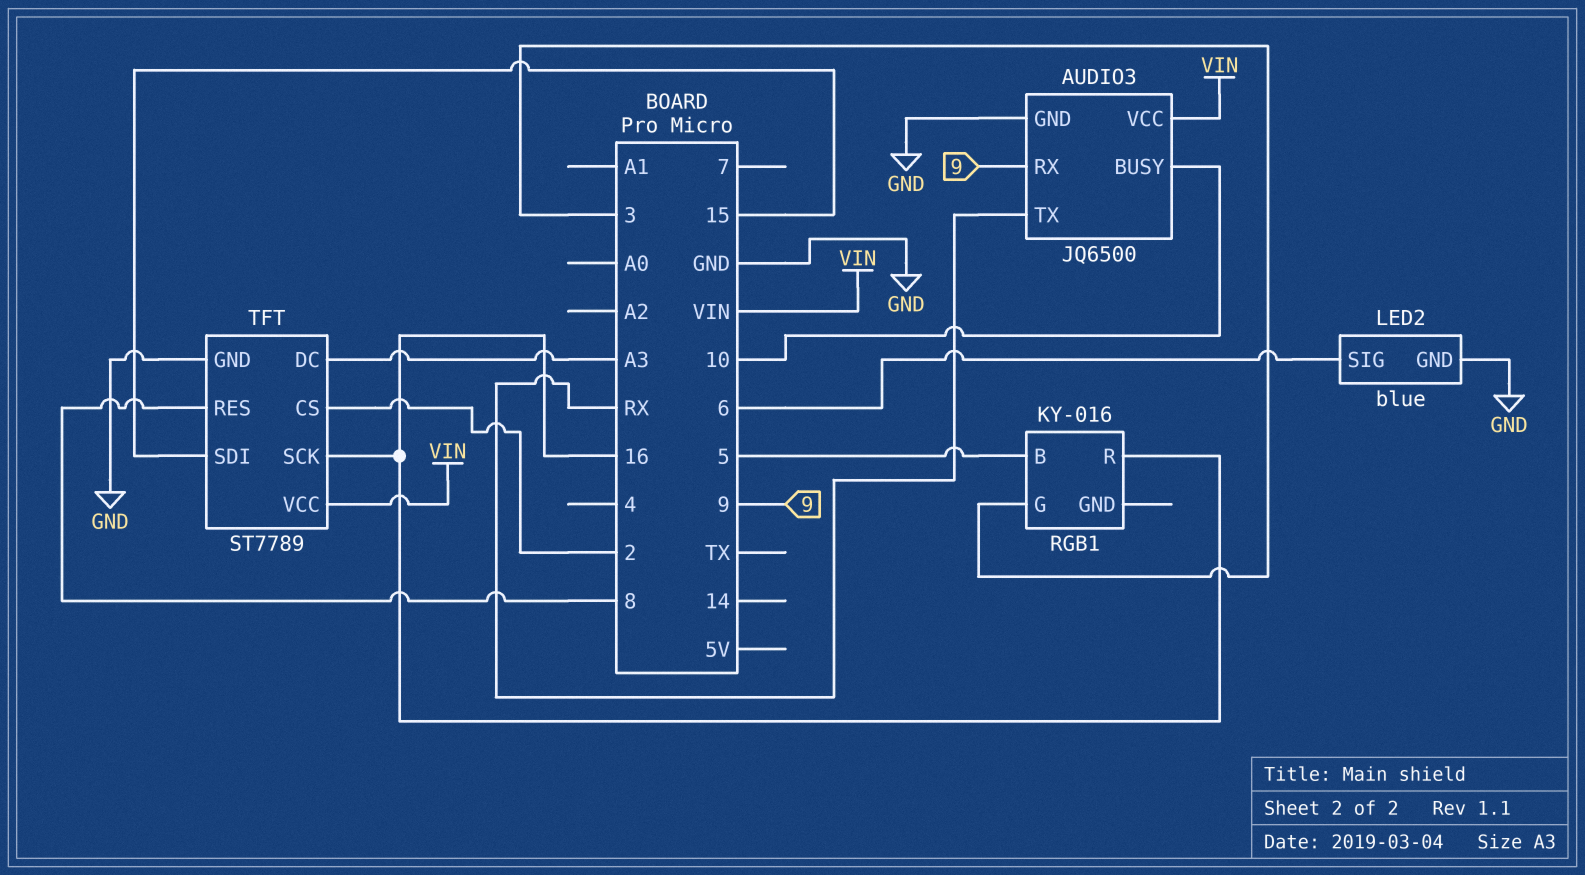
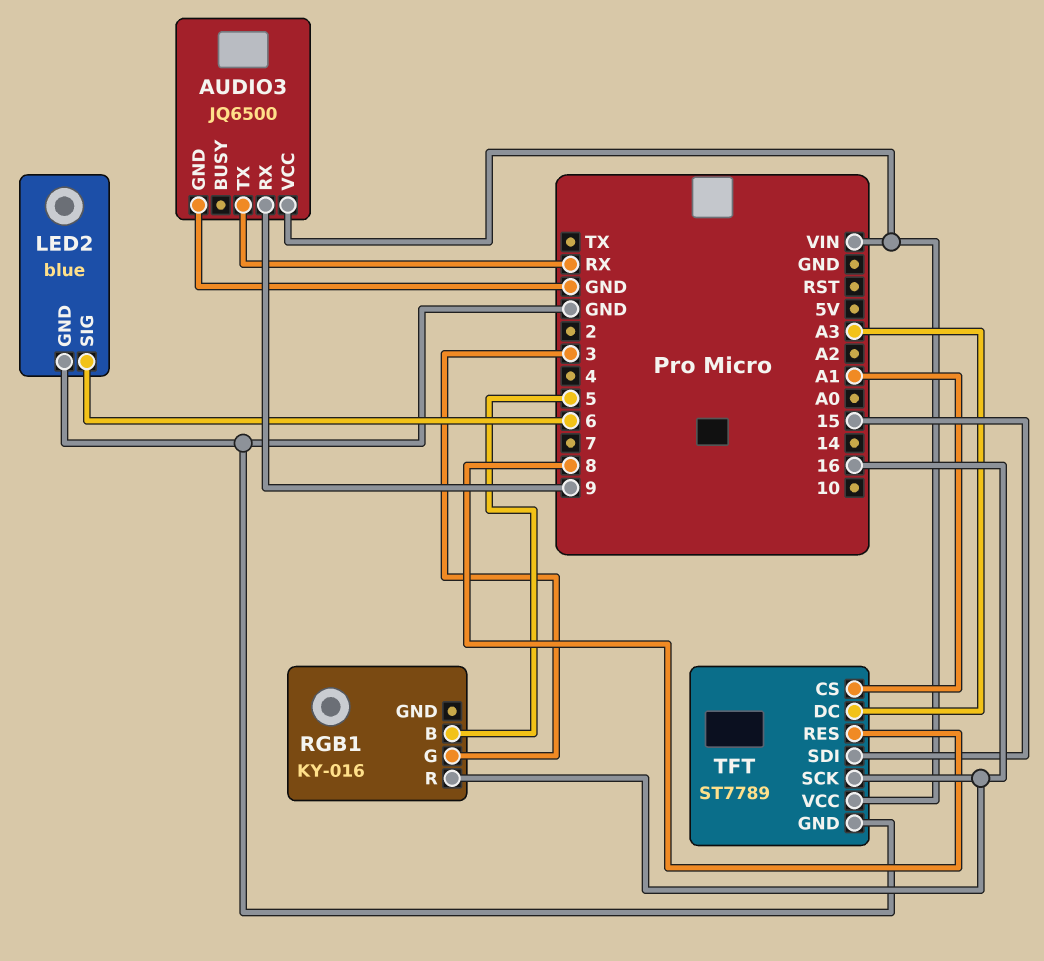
AUDIO3 pin BUSY: 10 -> none
TFT pin CS: 2 -> A1

